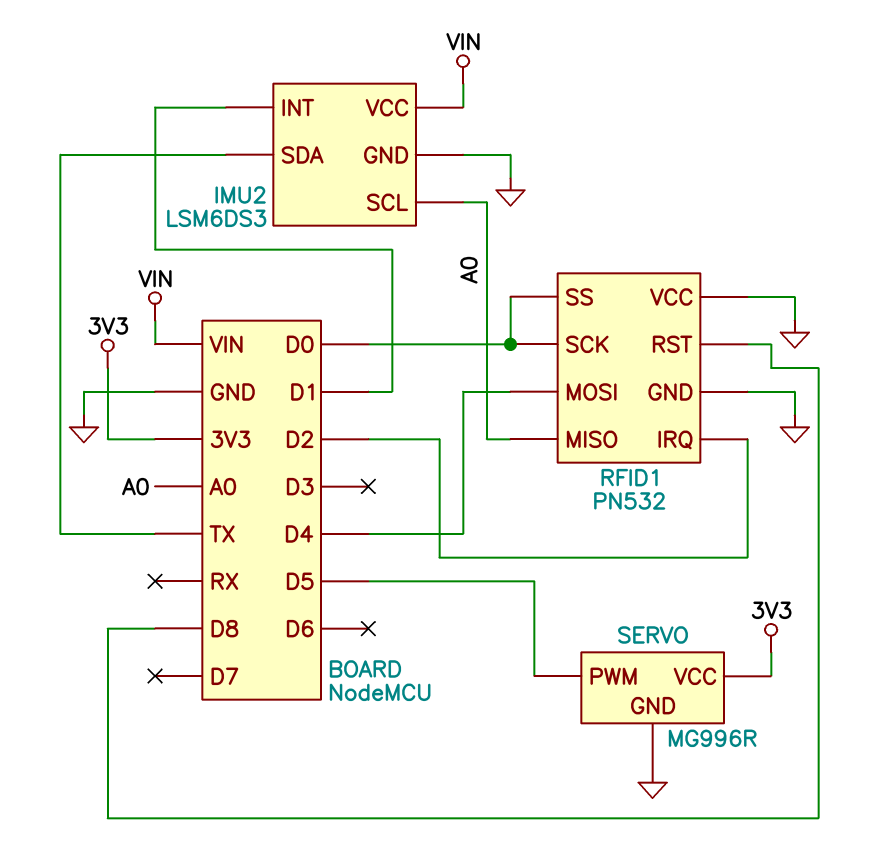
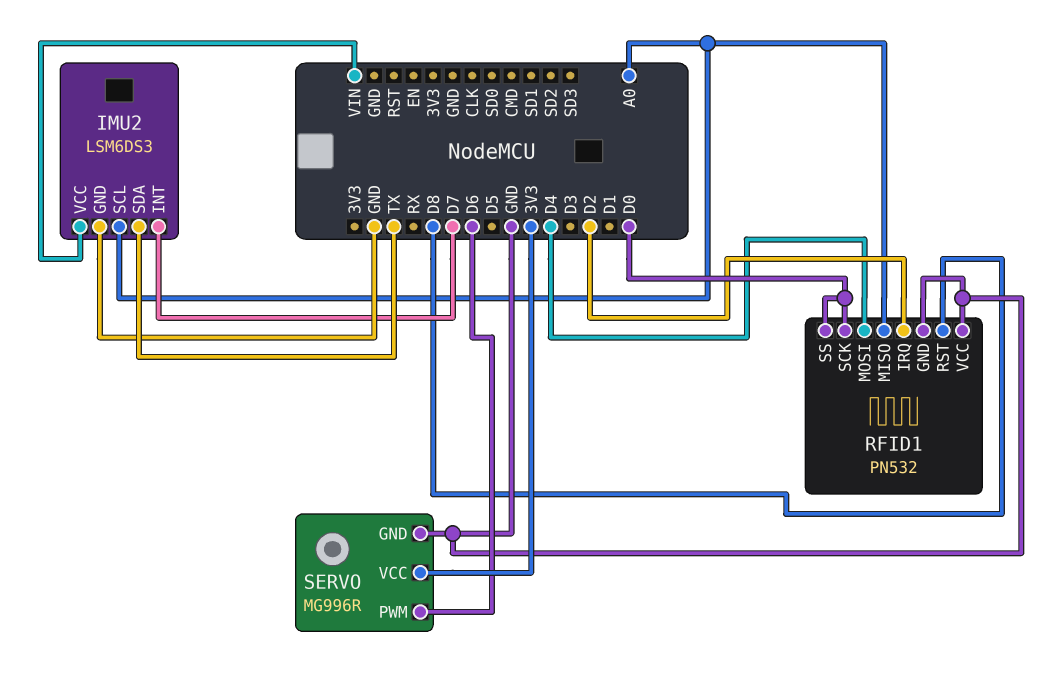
IMU2 pin INT: D1 -> D7
SERVO pin PWM: D5 -> D6

